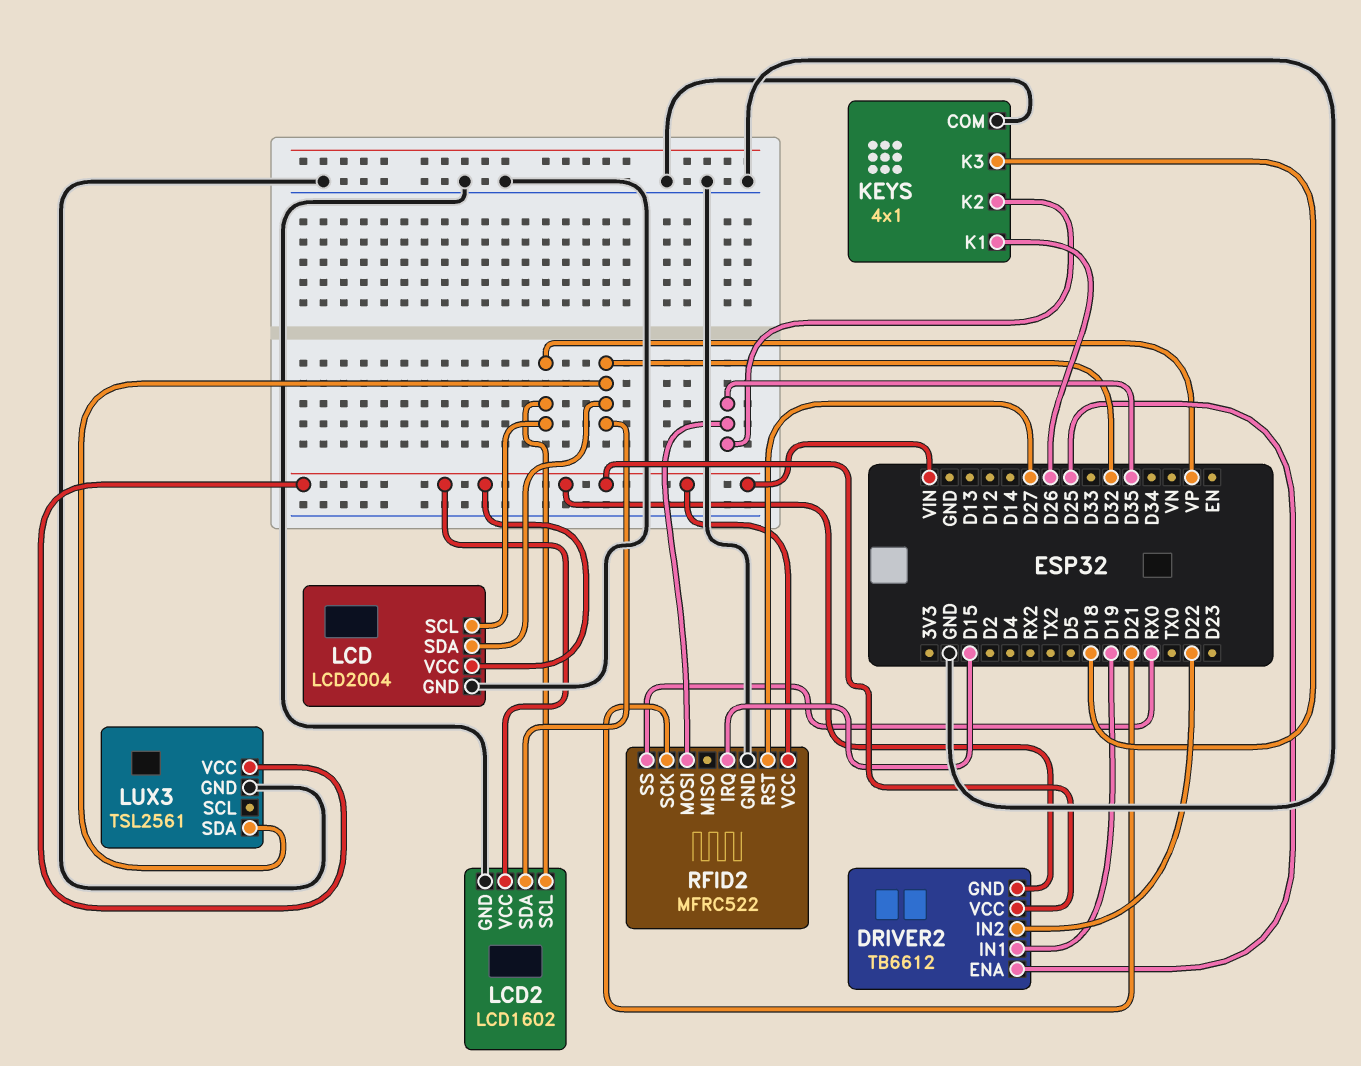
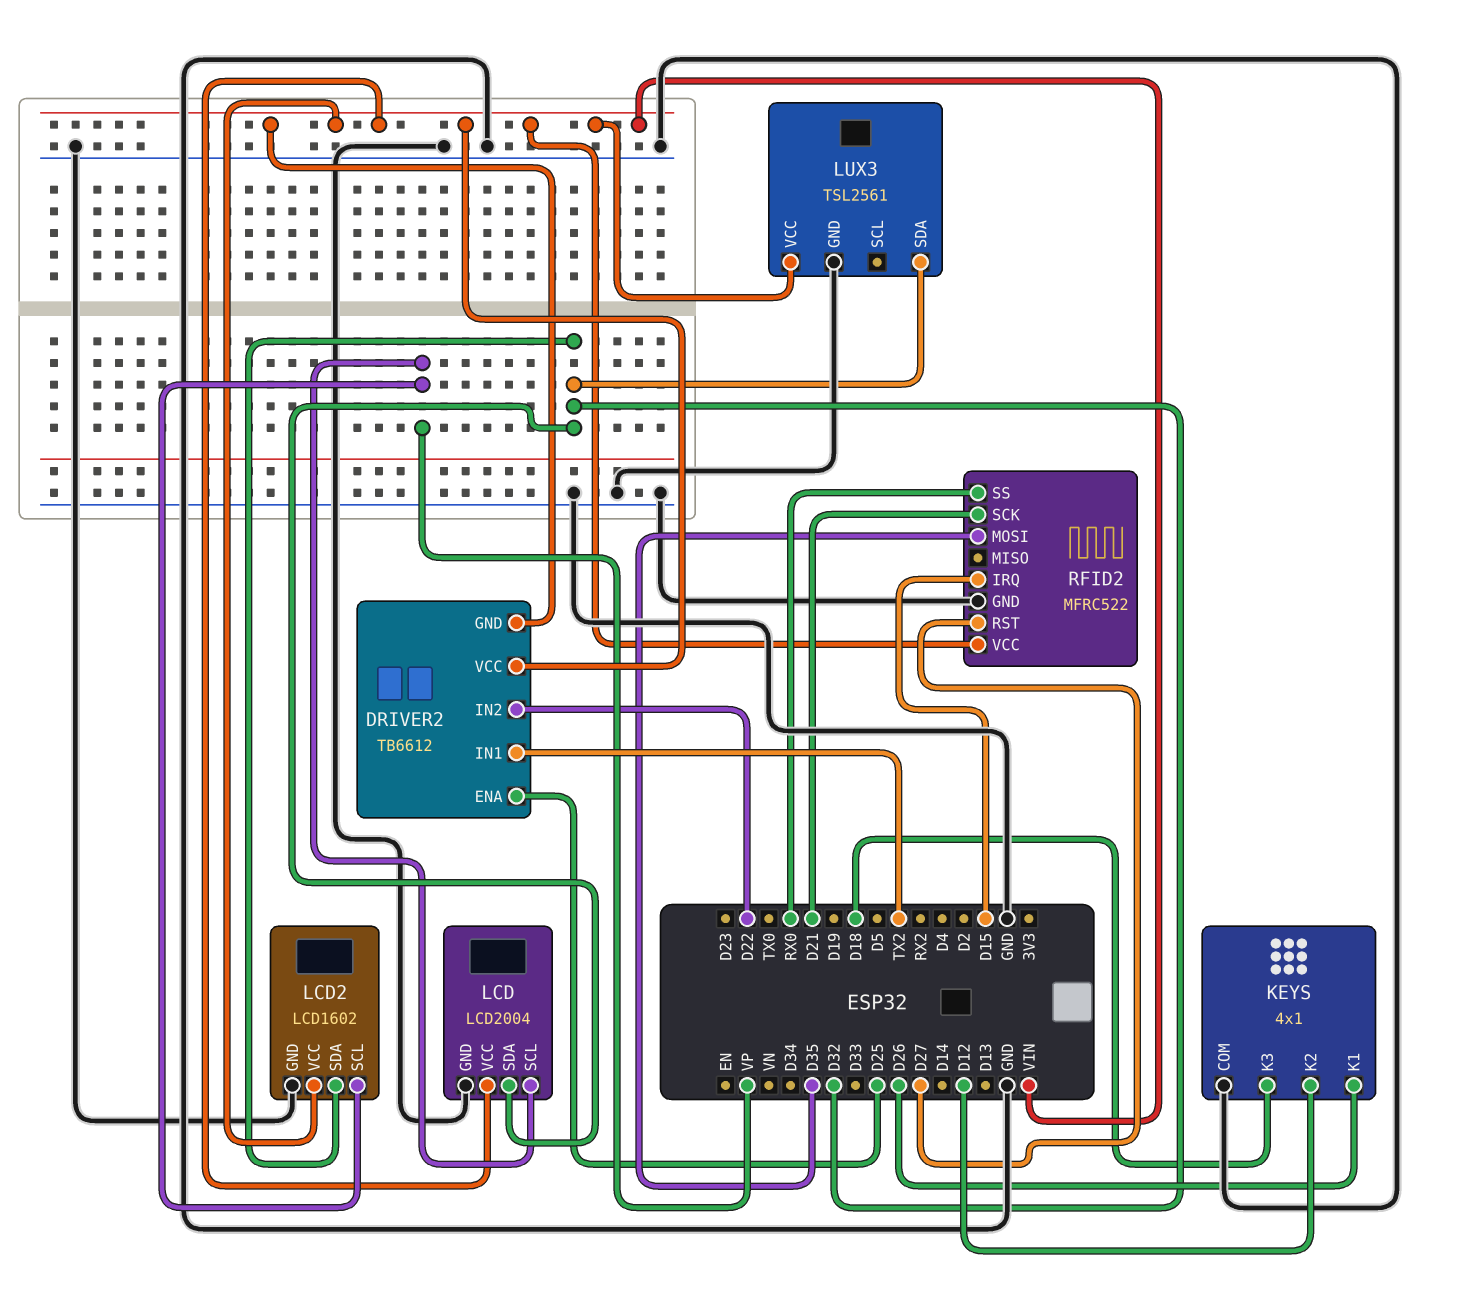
DRIVER2 pin IN1: D19 -> TX2
KEYS pin K2: D35 -> D12

